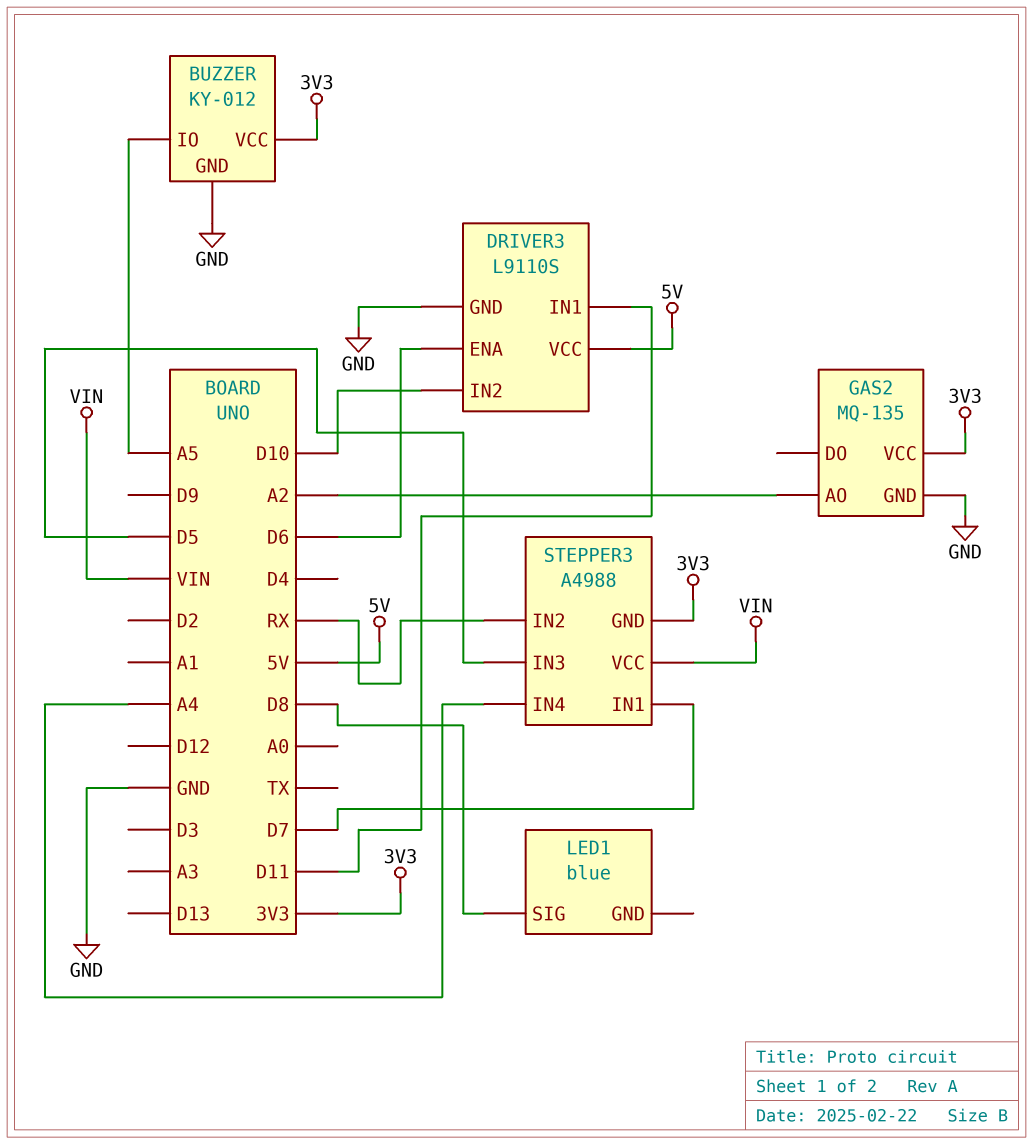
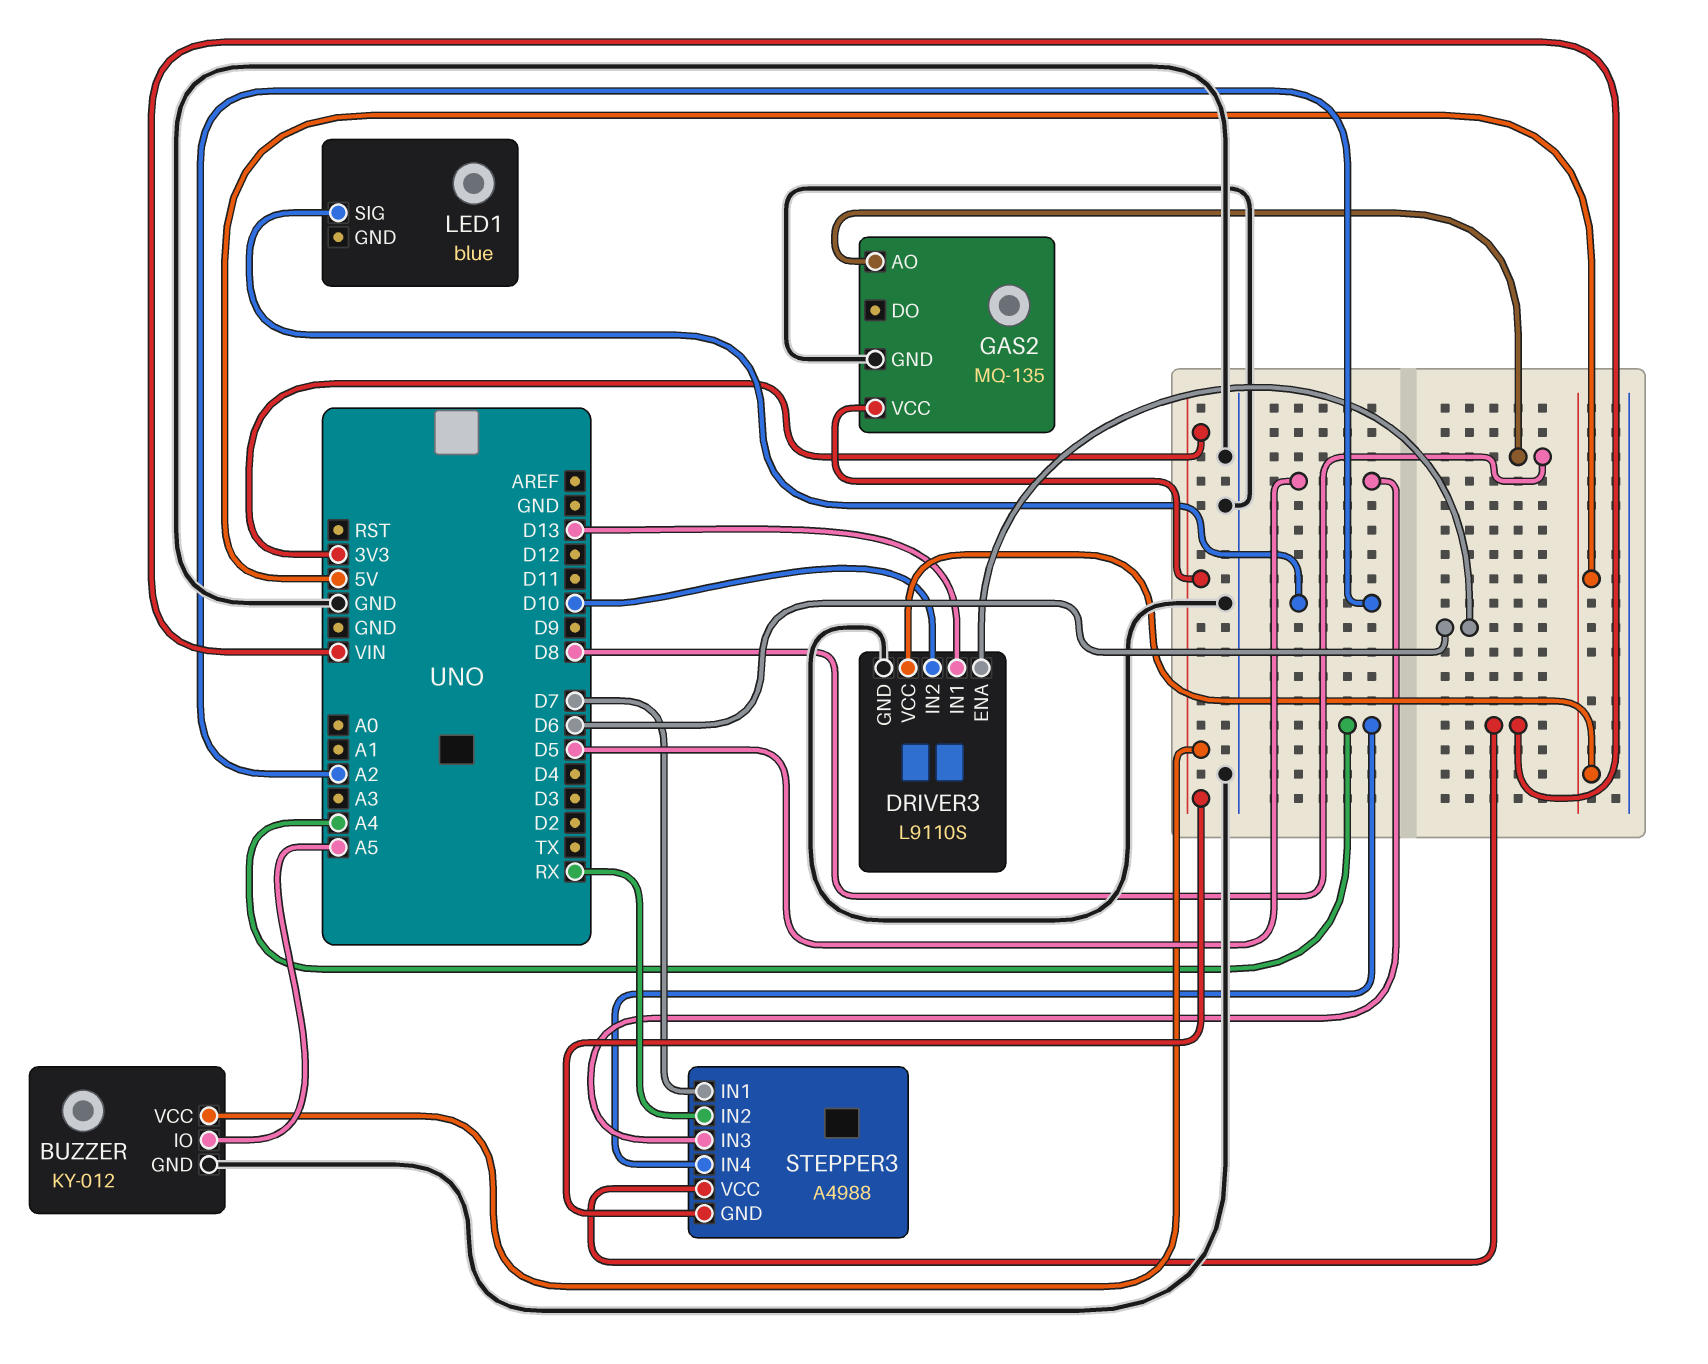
DRIVER3 pin IN1: D11 -> D13
GAS2 pin AO: A2 -> D8
LED1 pin SIG: D8 -> A2

